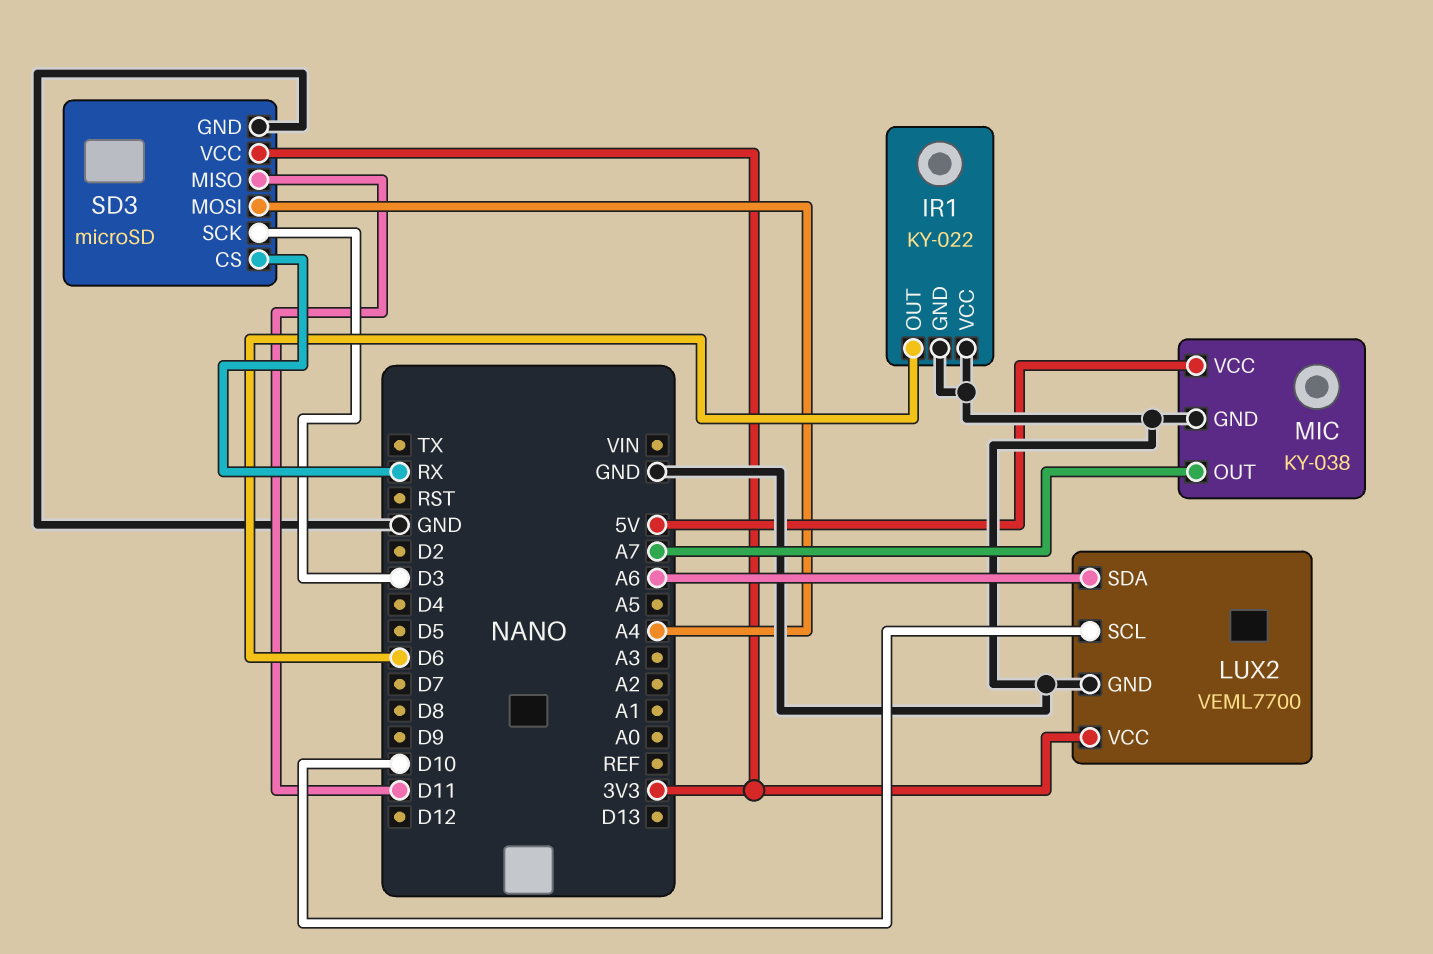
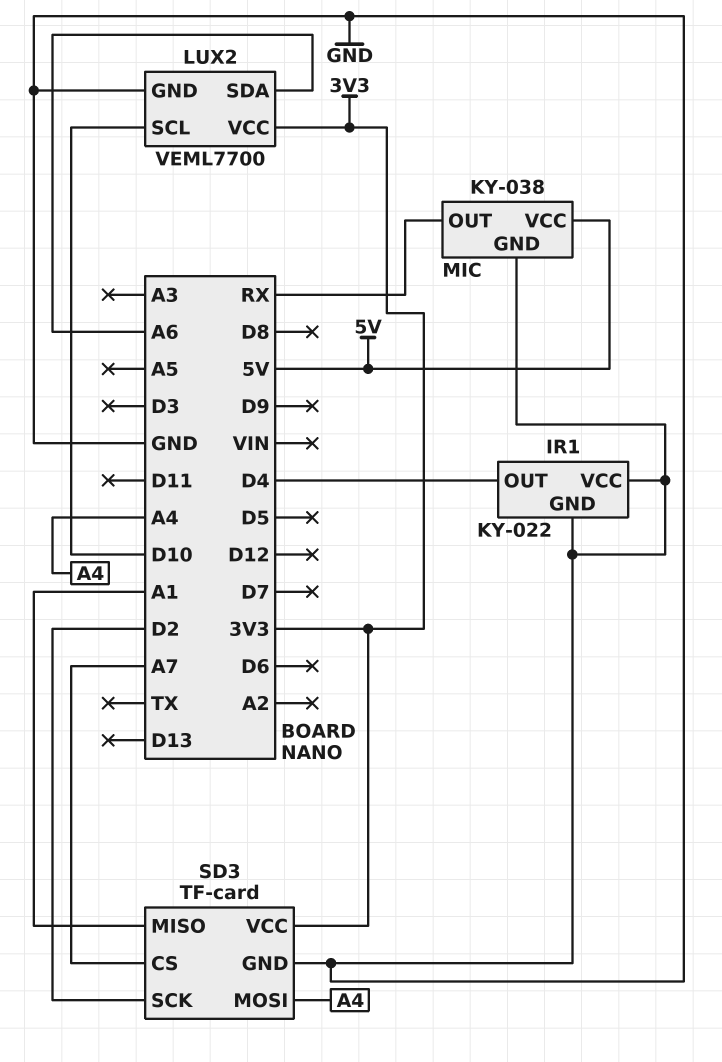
IR1 pin OUT: D6 -> D4
MIC pin OUT: A7 -> RX
SD3: microSD -> TF-card
SD3 pin CS: RX -> A7
SD3 pin MISO: D11 -> A1
SD3 pin SCK: D3 -> D2

